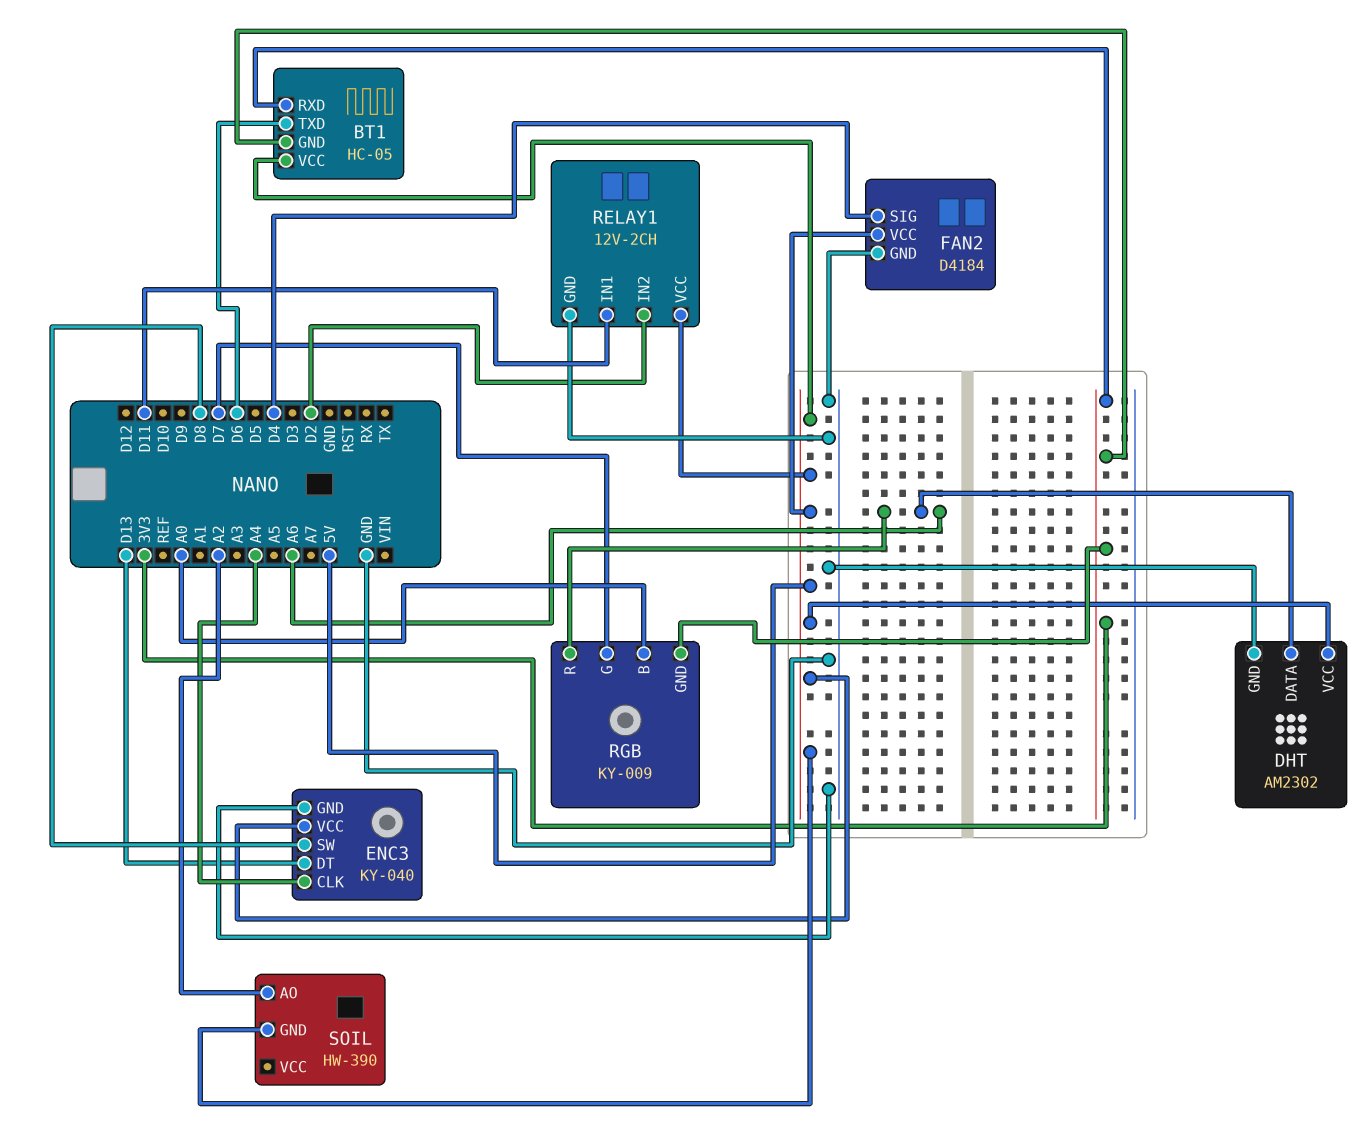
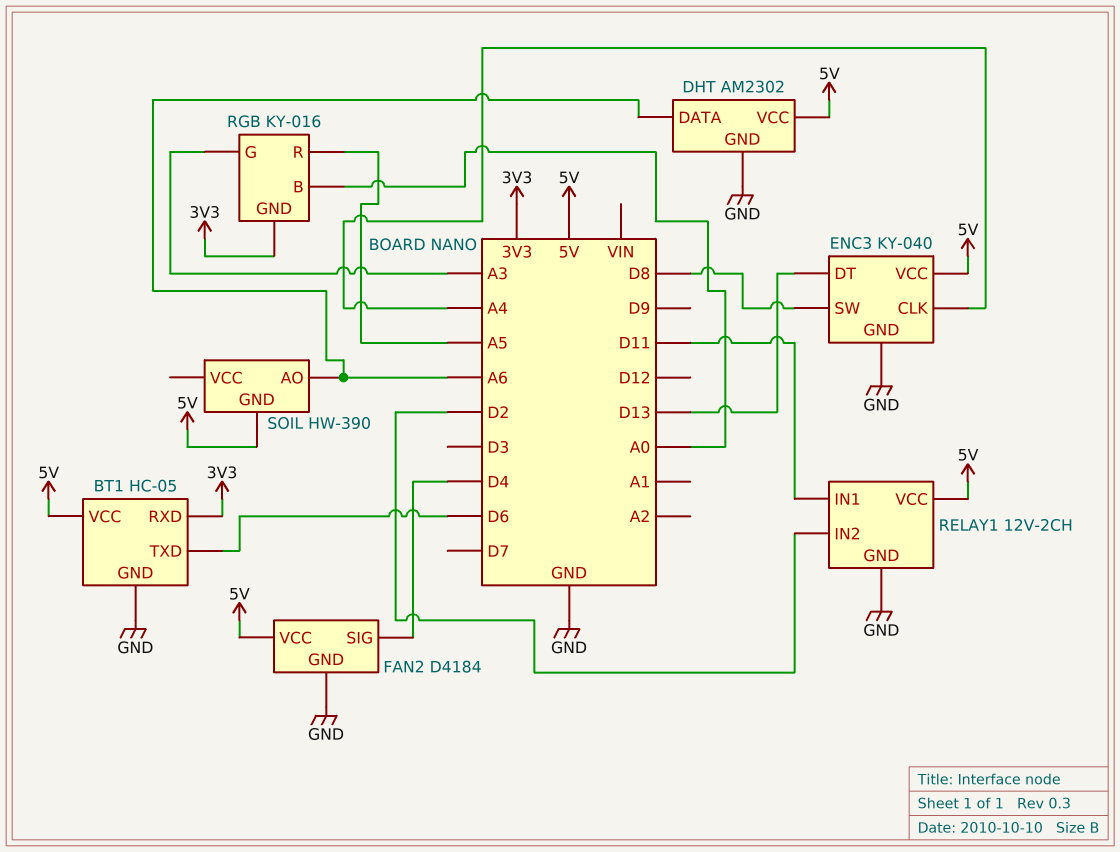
BT1 pin GND: 3V3 -> GND
RGB: KY-009 -> KY-016
RGB pin G: D7 -> A3
RGB pin R: A6 -> A5
SOIL pin AO: A2 -> A6

